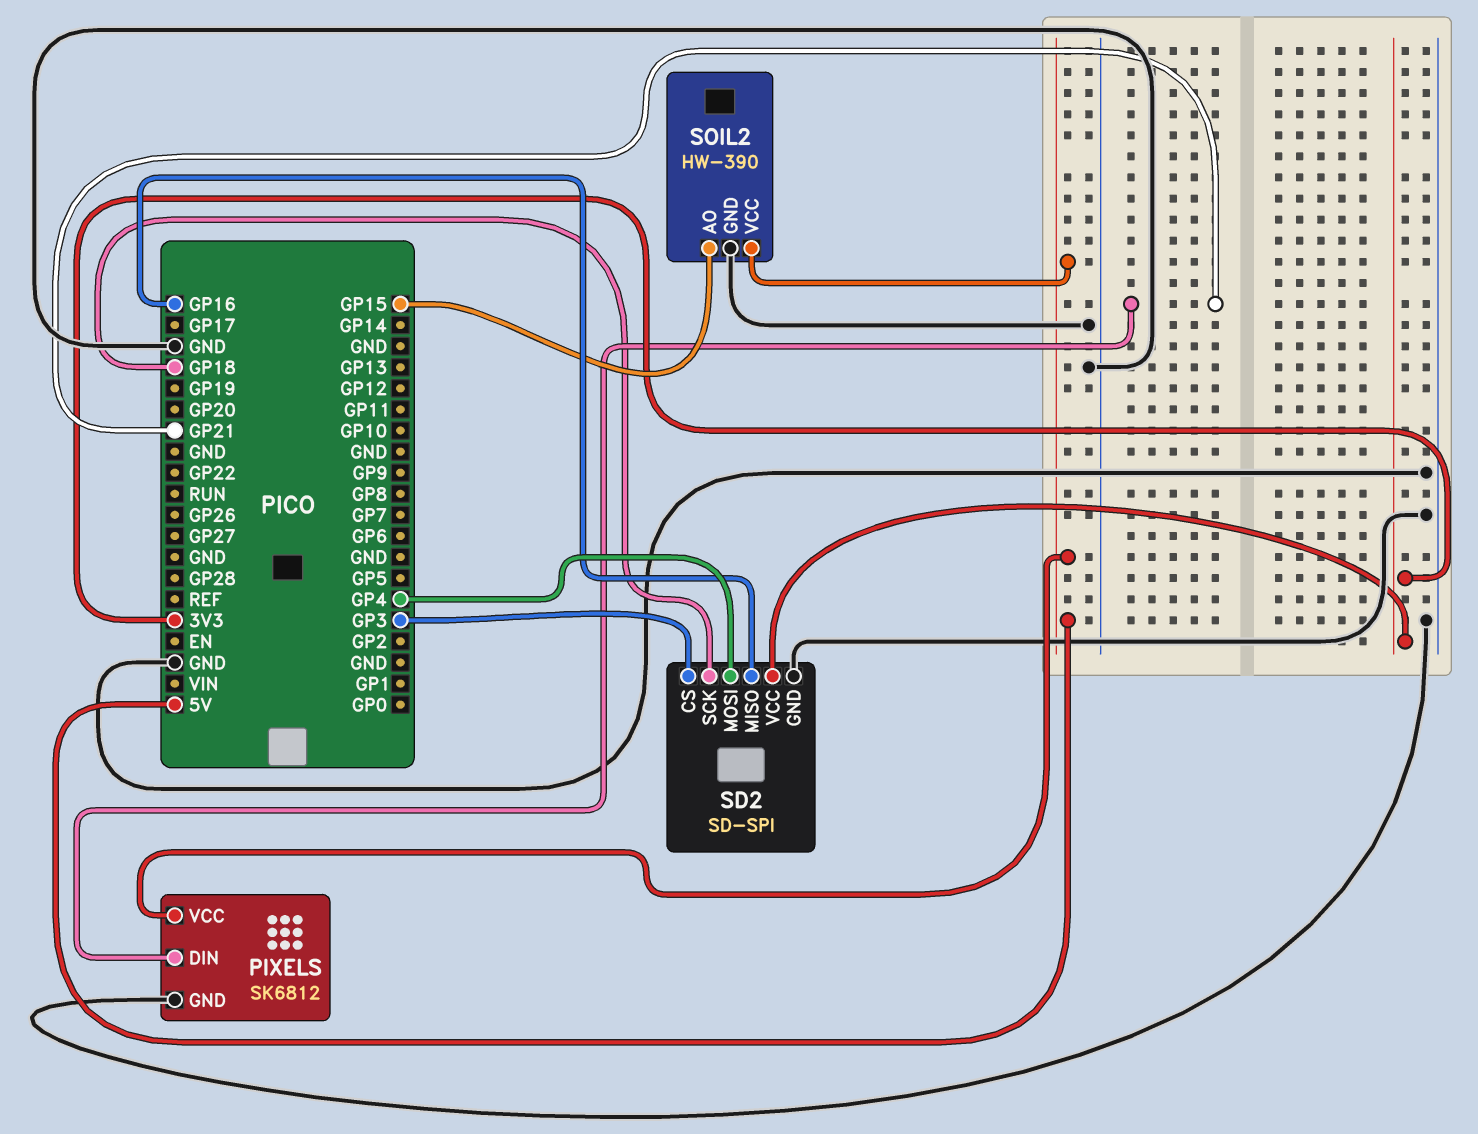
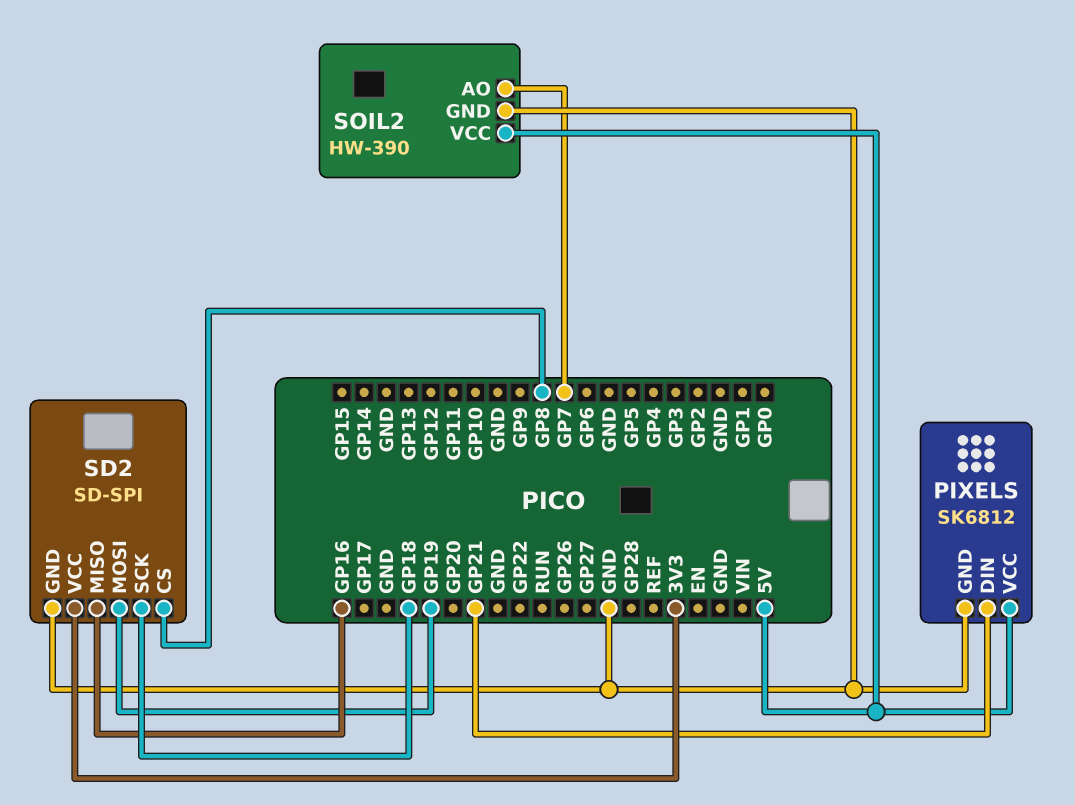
SD2 pin CS: GP3 -> GP8
SD2 pin MOSI: GP4 -> GP19
SOIL2 pin AO: GP15 -> GP7

